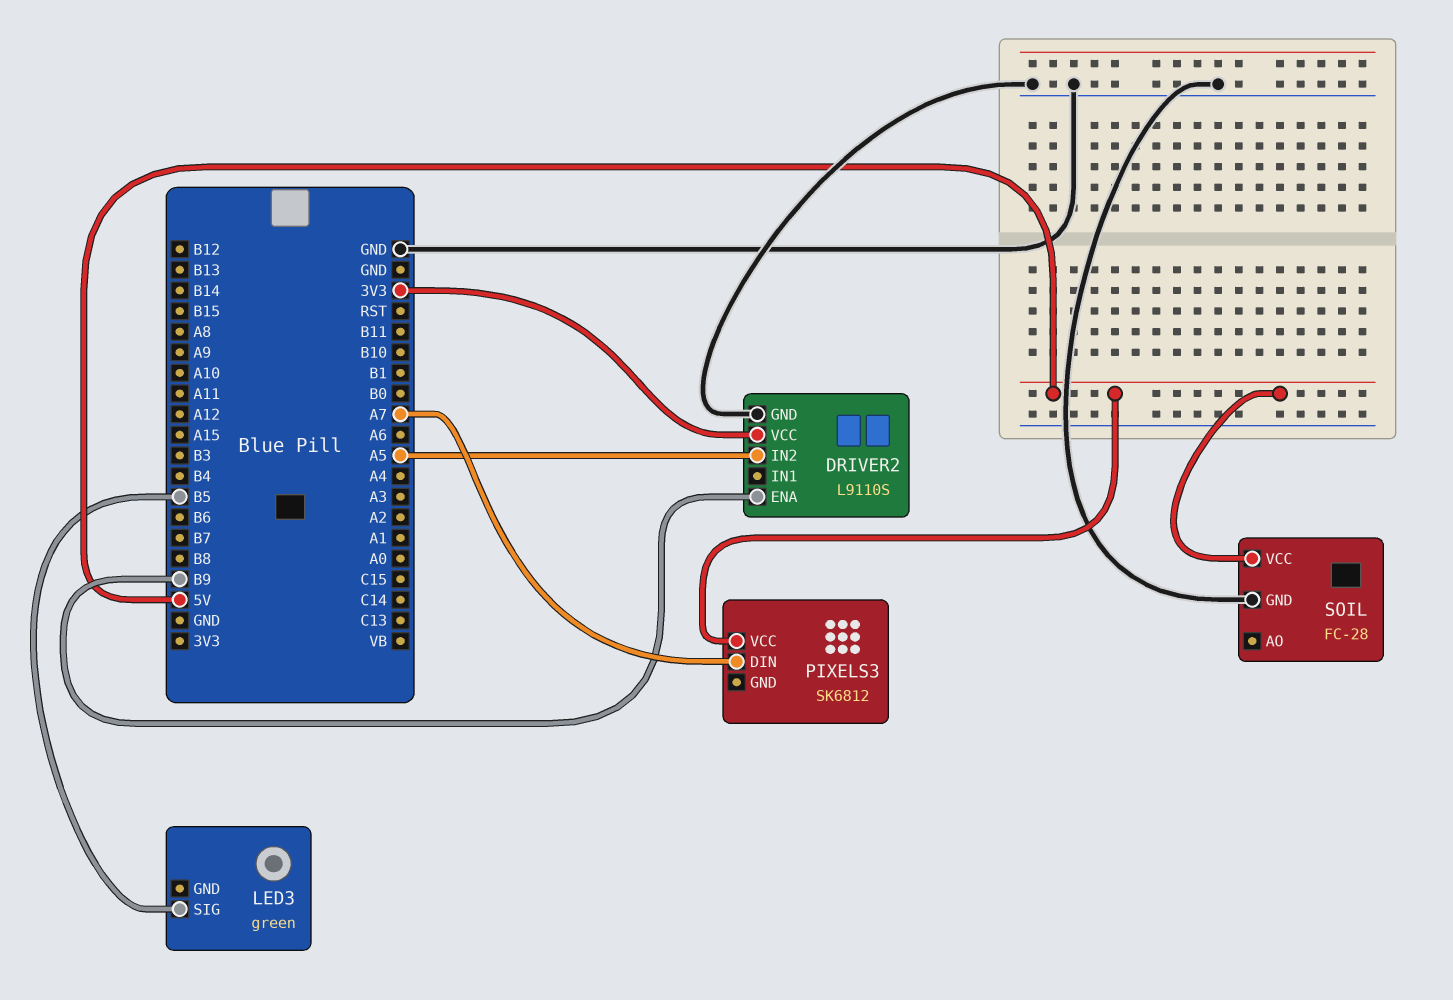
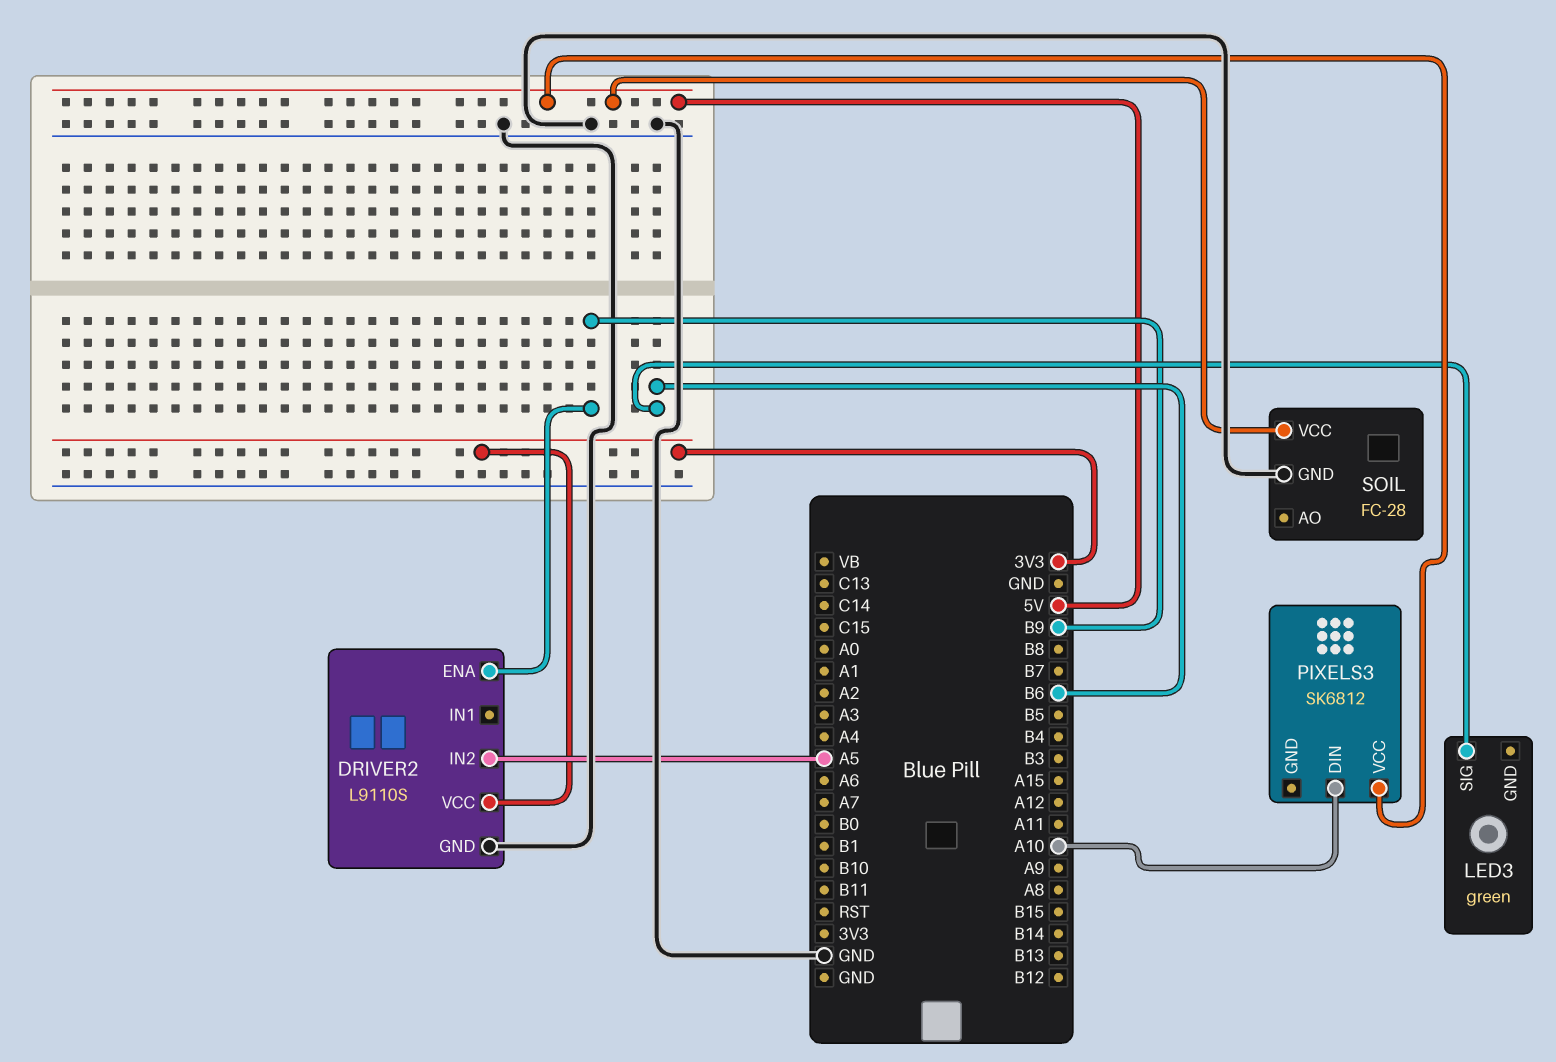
LED3 pin SIG: B5 -> B6
PIXELS3 pin DIN: A7 -> A10

